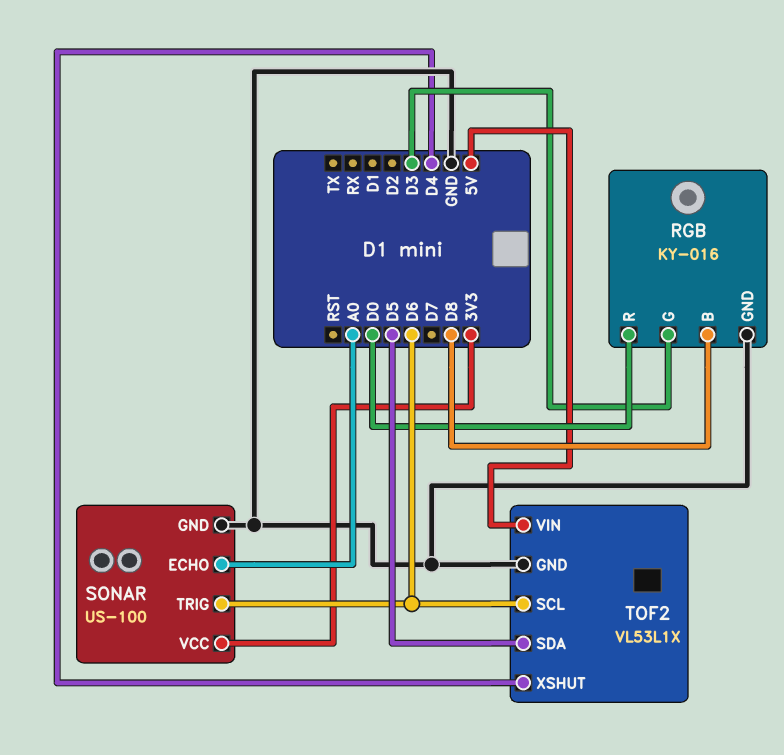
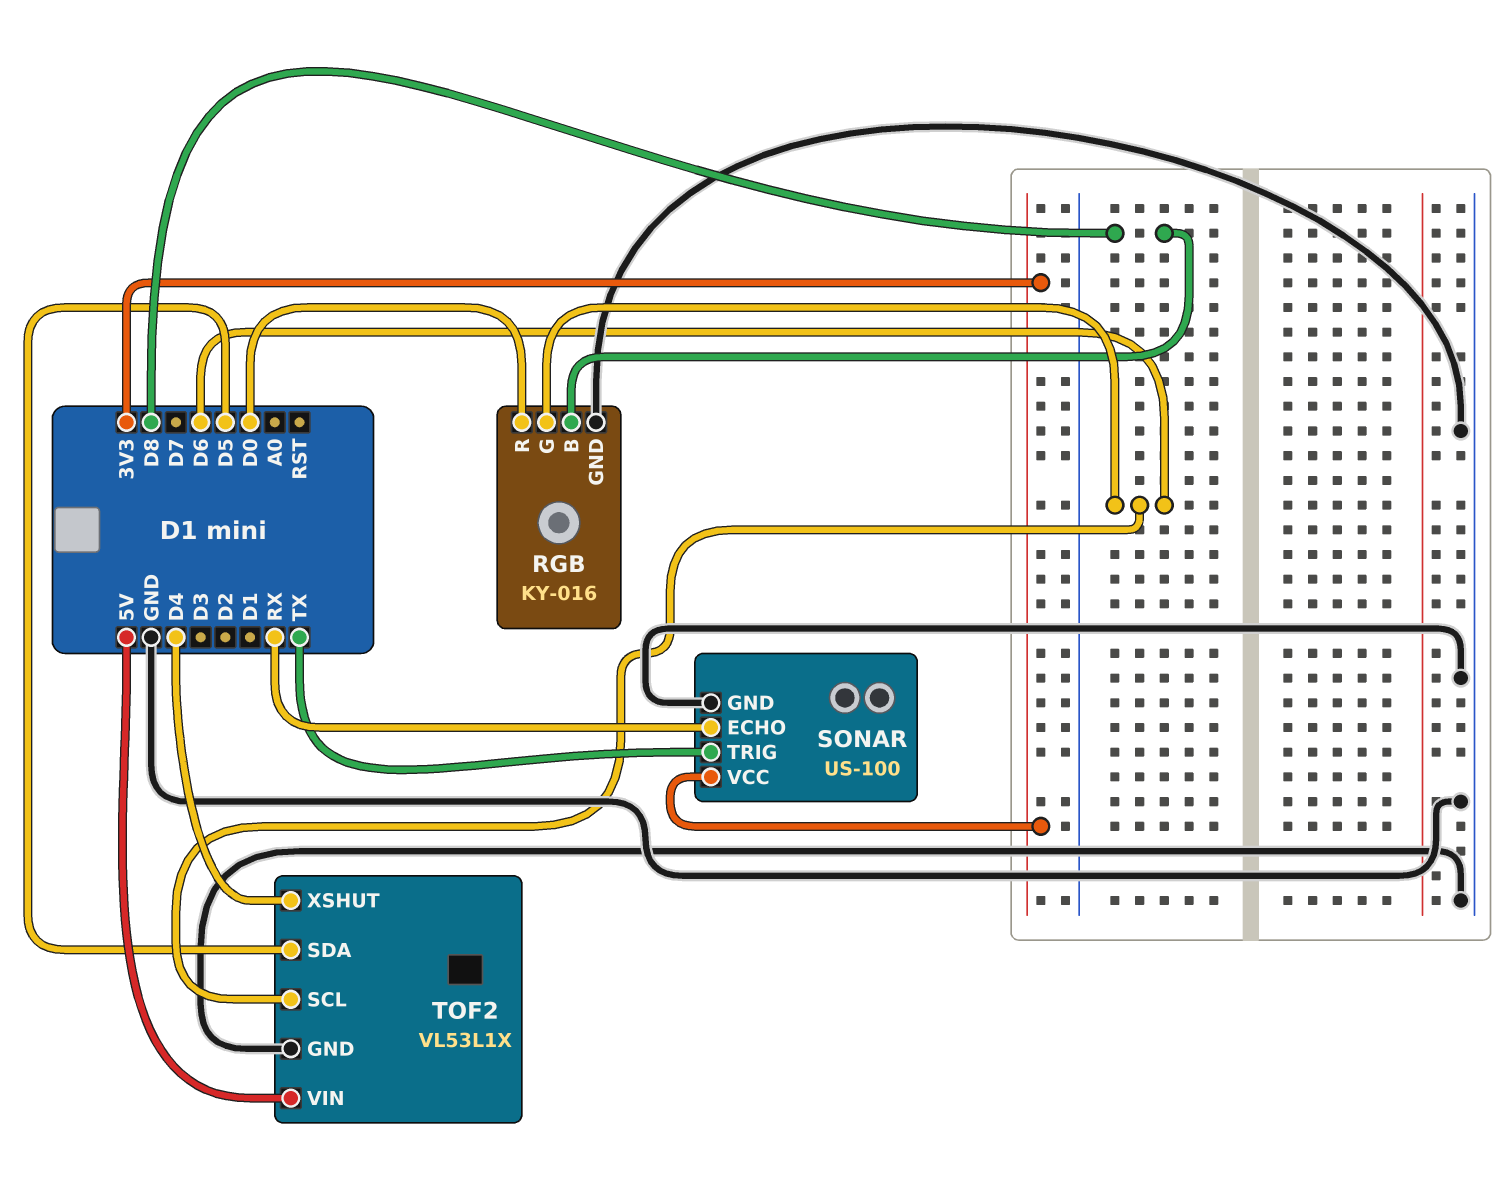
RGB pin G: D3 -> D6
SONAR pin ECHO: A0 -> RX
SONAR pin TRIG: D6 -> TX

